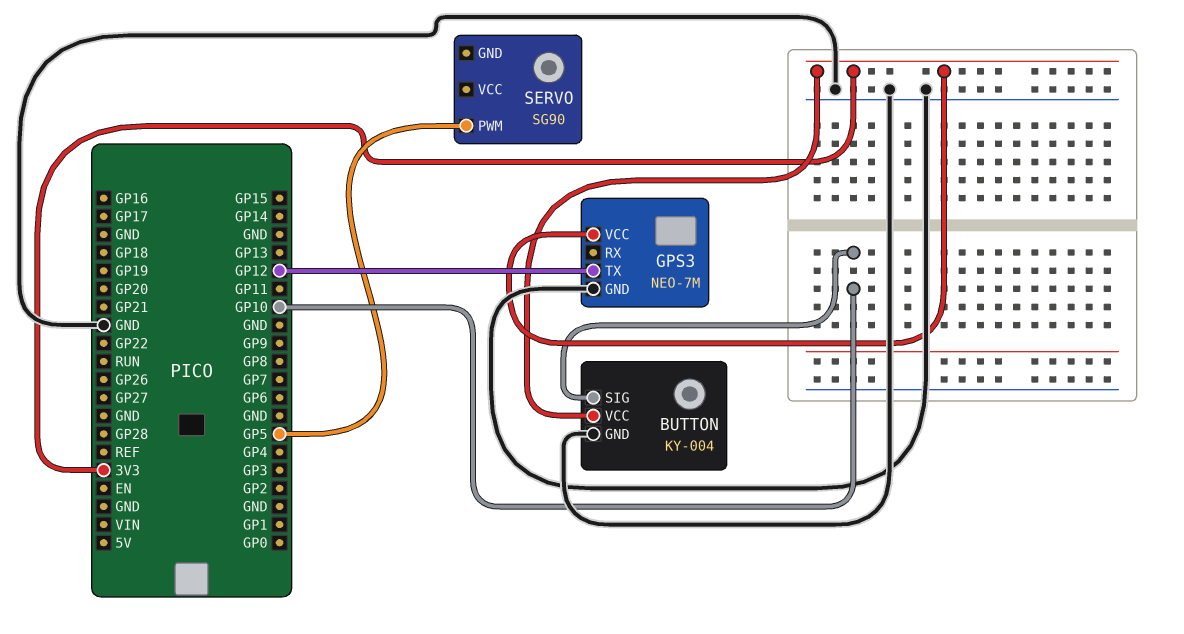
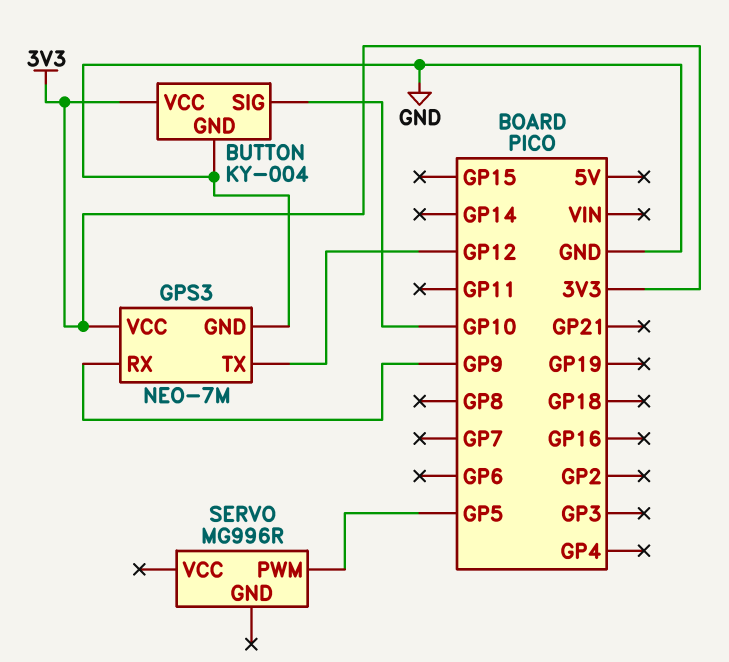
GPS3 pin RX: none -> GP9
SERVO: SG90 -> MG996R

